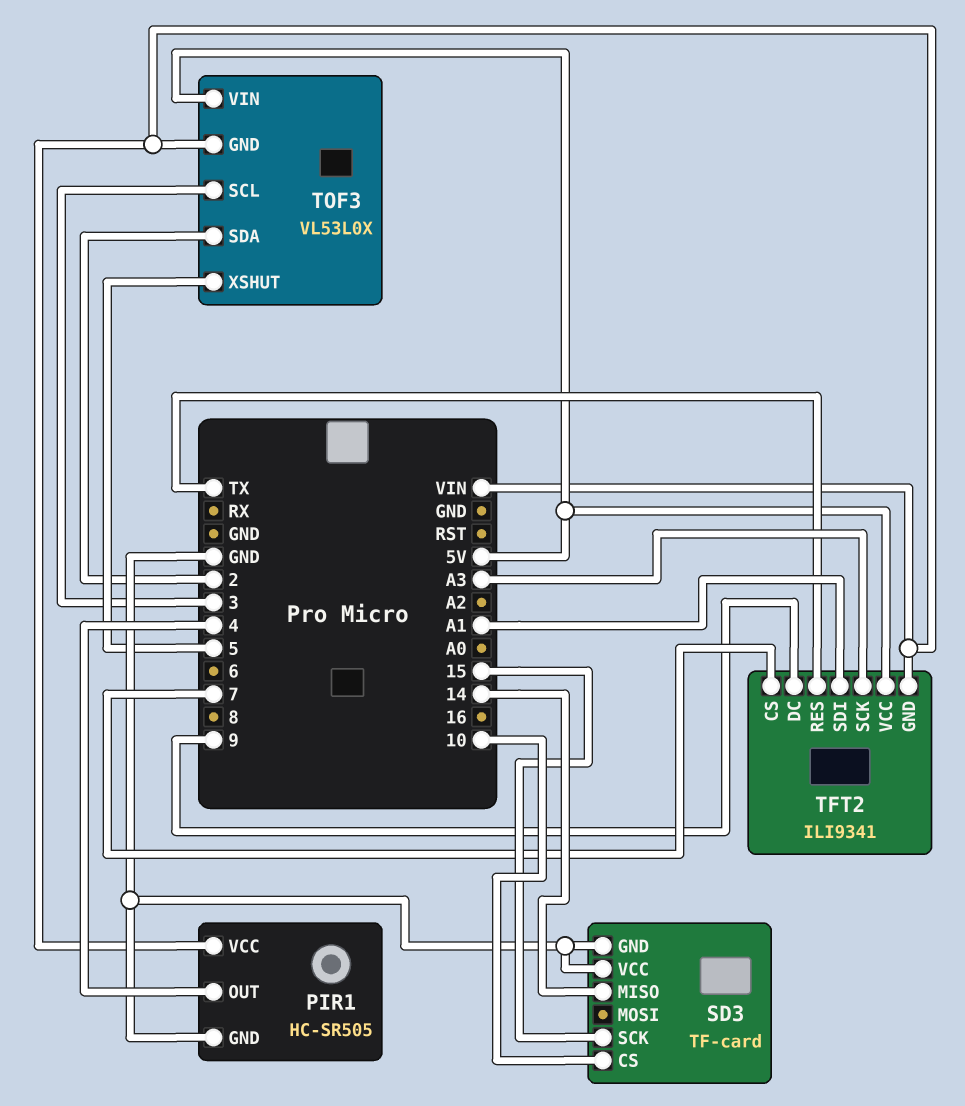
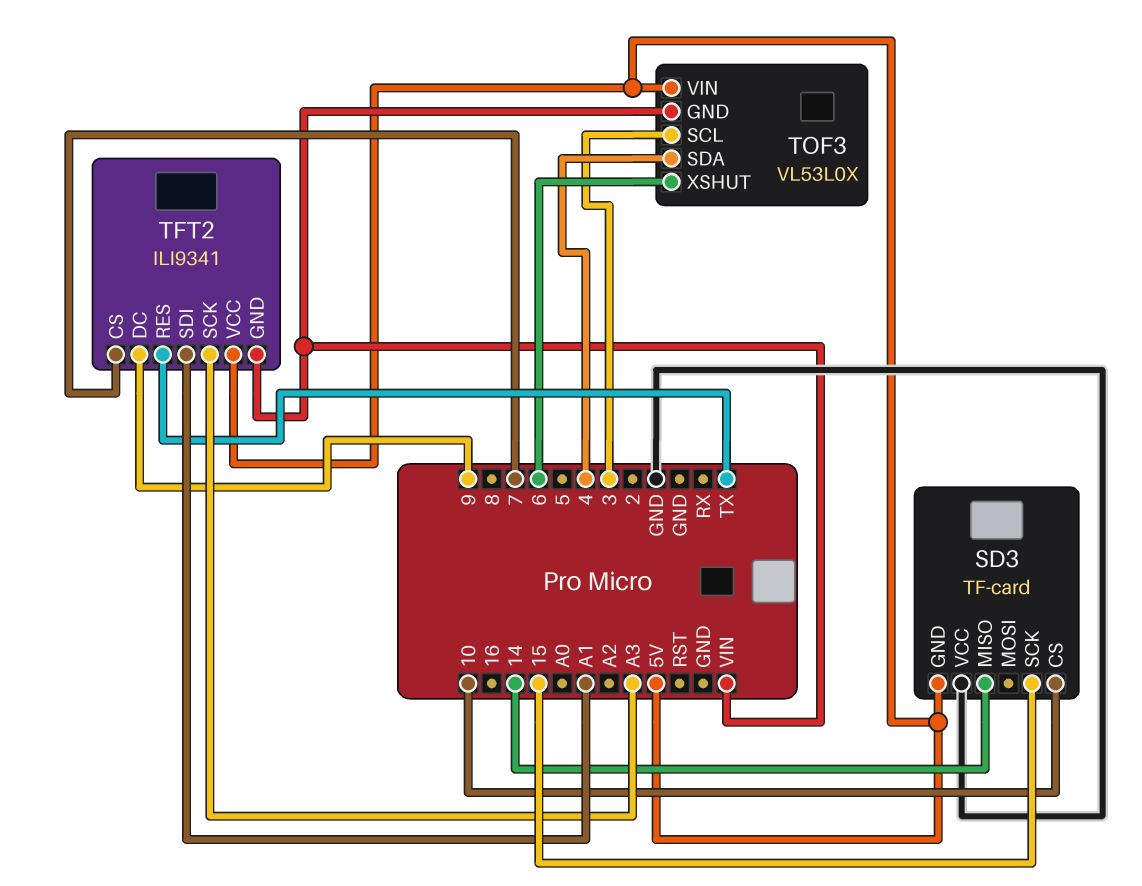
PIR1: HC-SR505 -> none
PIR1 pin GND: GND -> none
PIR1 pin OUT: 4 -> none
PIR1 pin VCC: VIN -> none
SD3 pin GND: GND -> 5V
TOF3 pin SDA: 2 -> 4
TOF3 pin XSHUT: 5 -> 6

